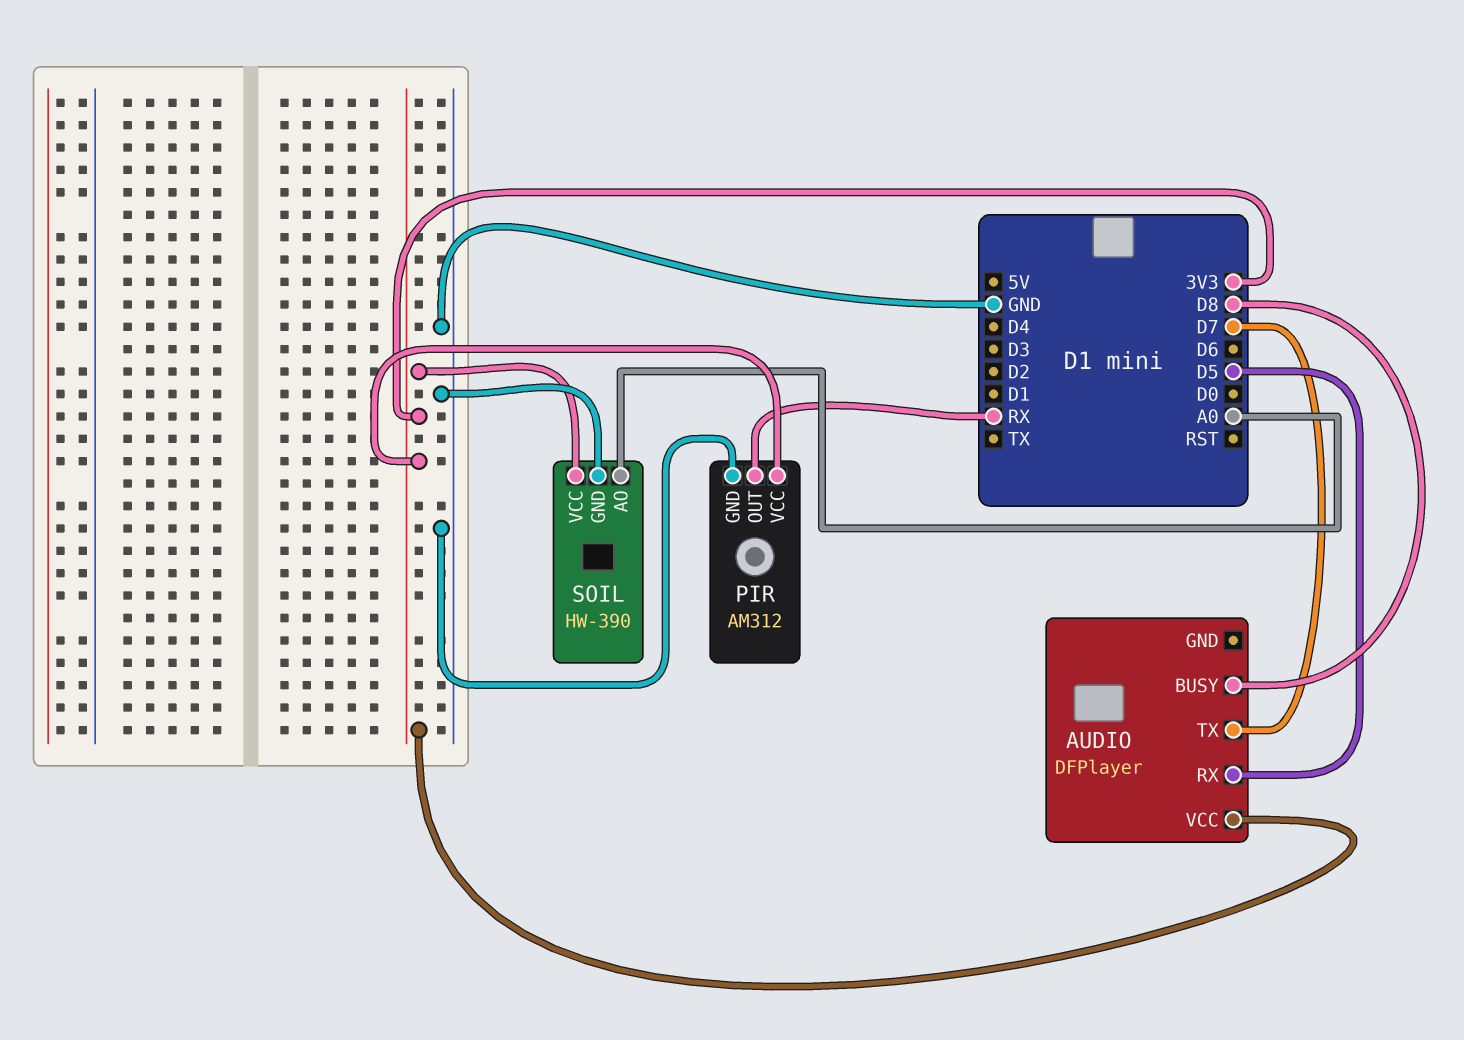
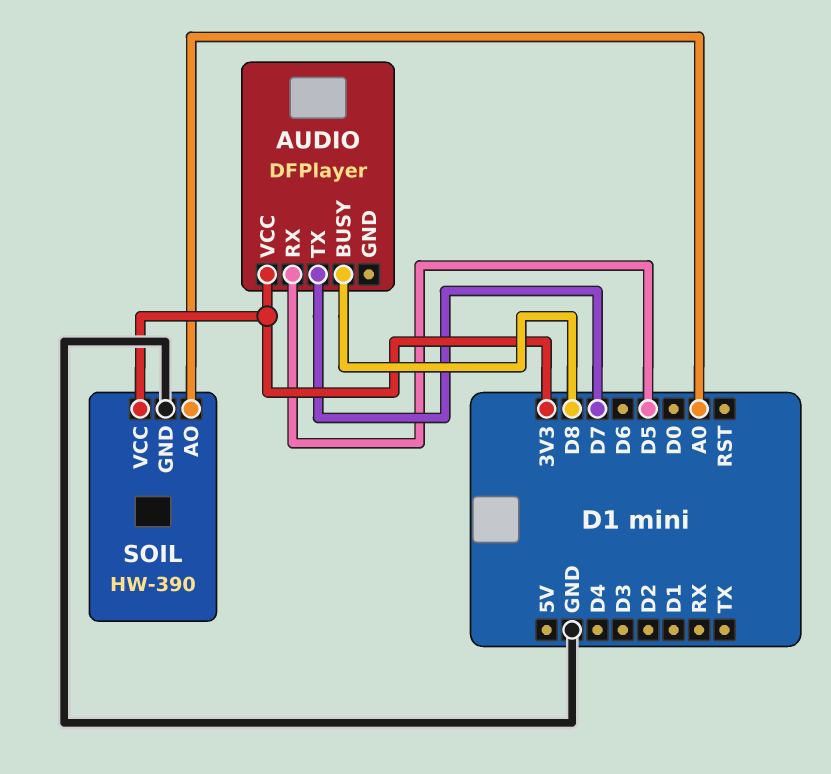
PIR: AM312 -> none
PIR pin GND: GND -> none
PIR pin OUT: RX -> none
PIR pin VCC: 3V3 -> none

